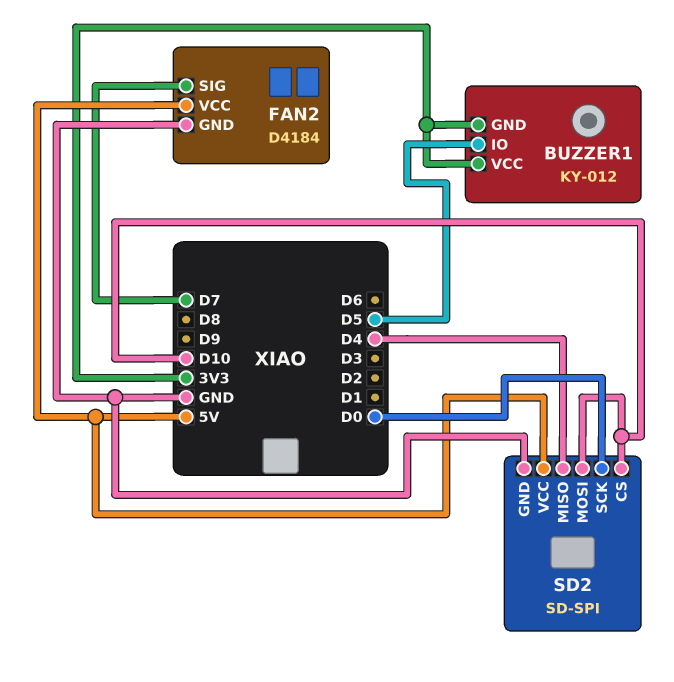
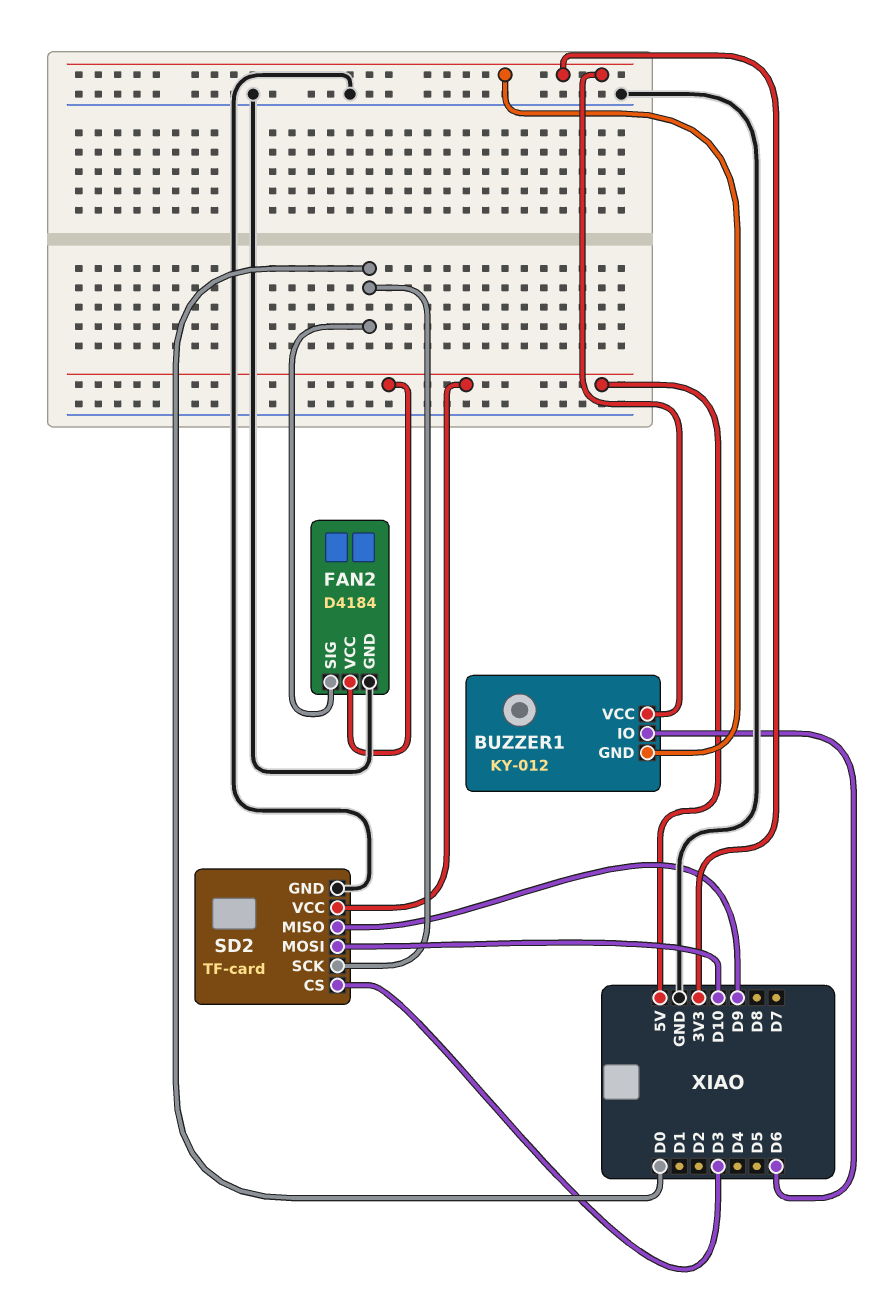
BUZZER1 pin IO: D5 -> D6
FAN2 pin SIG: D7 -> D0
SD2: SD-SPI -> TF-card
SD2 pin CS: D10 -> D3
SD2 pin MISO: D4 -> D9

